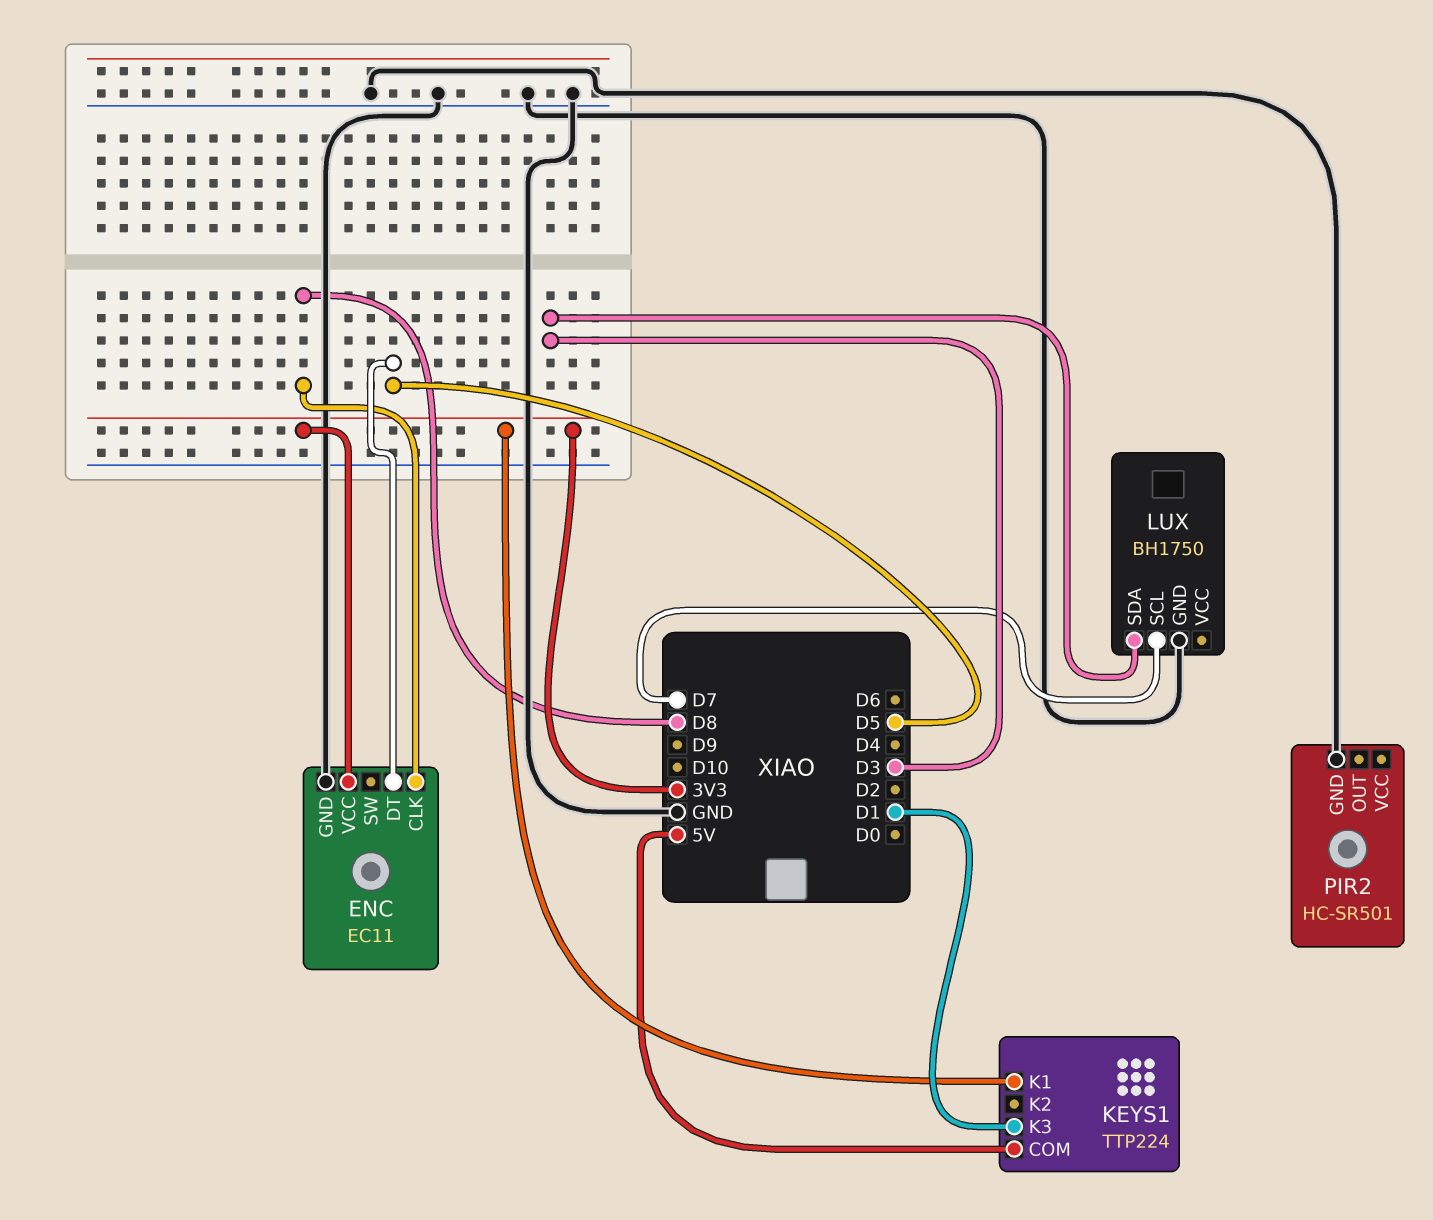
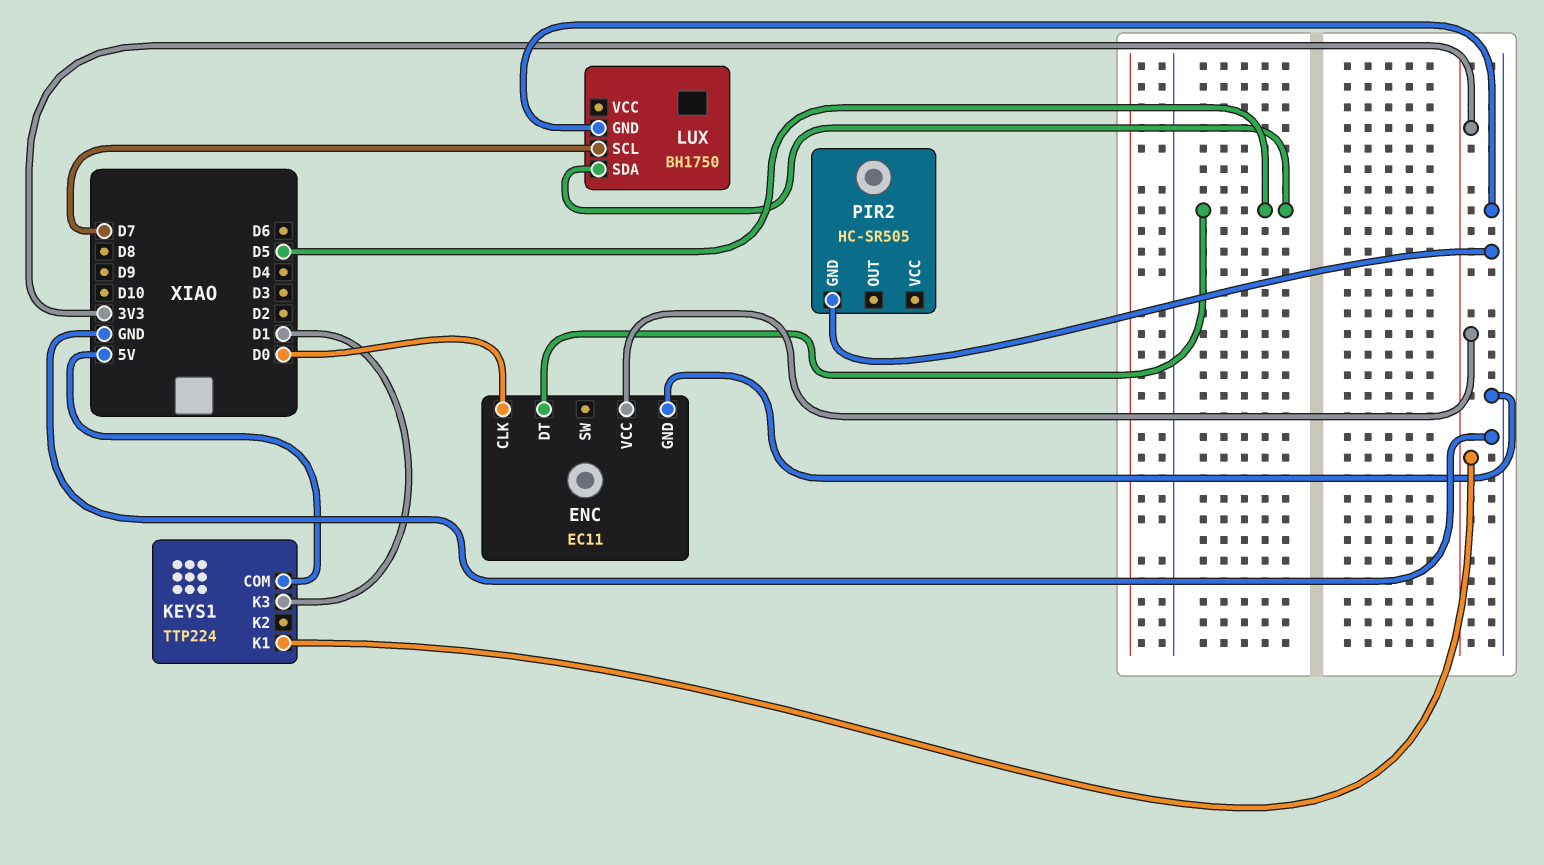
ENC pin CLK: D8 -> D0
LUX pin SDA: D3 -> D5
PIR2: HC-SR501 -> HC-SR505

